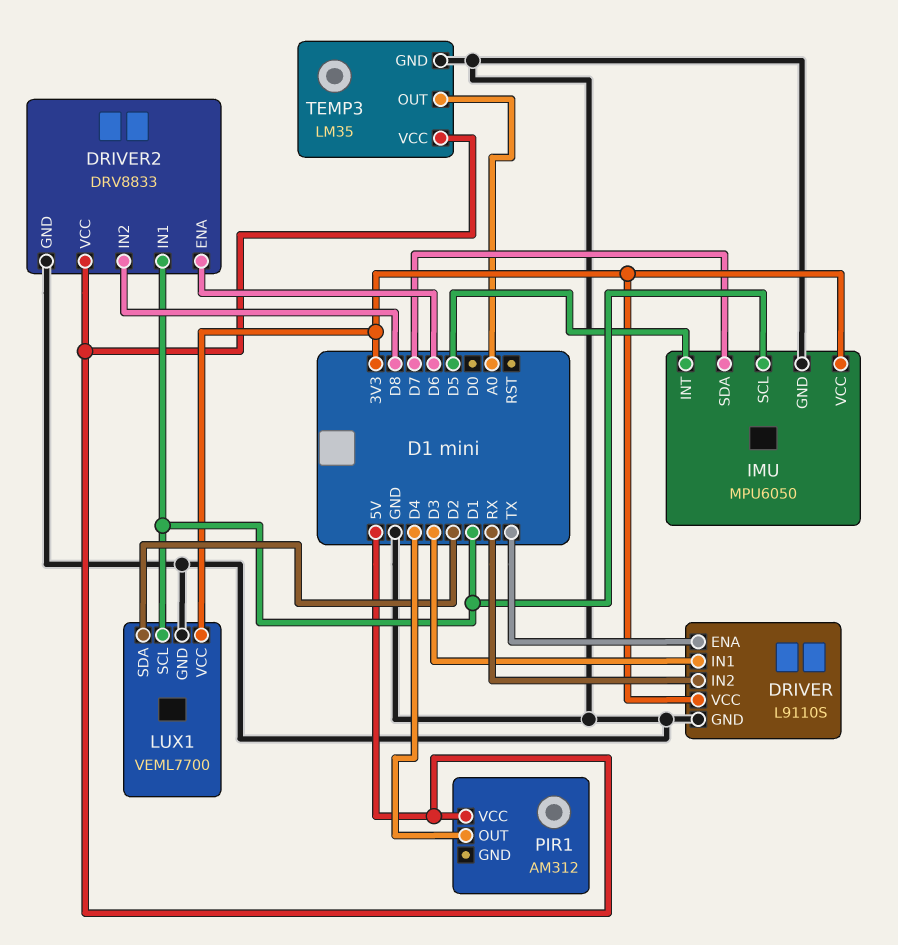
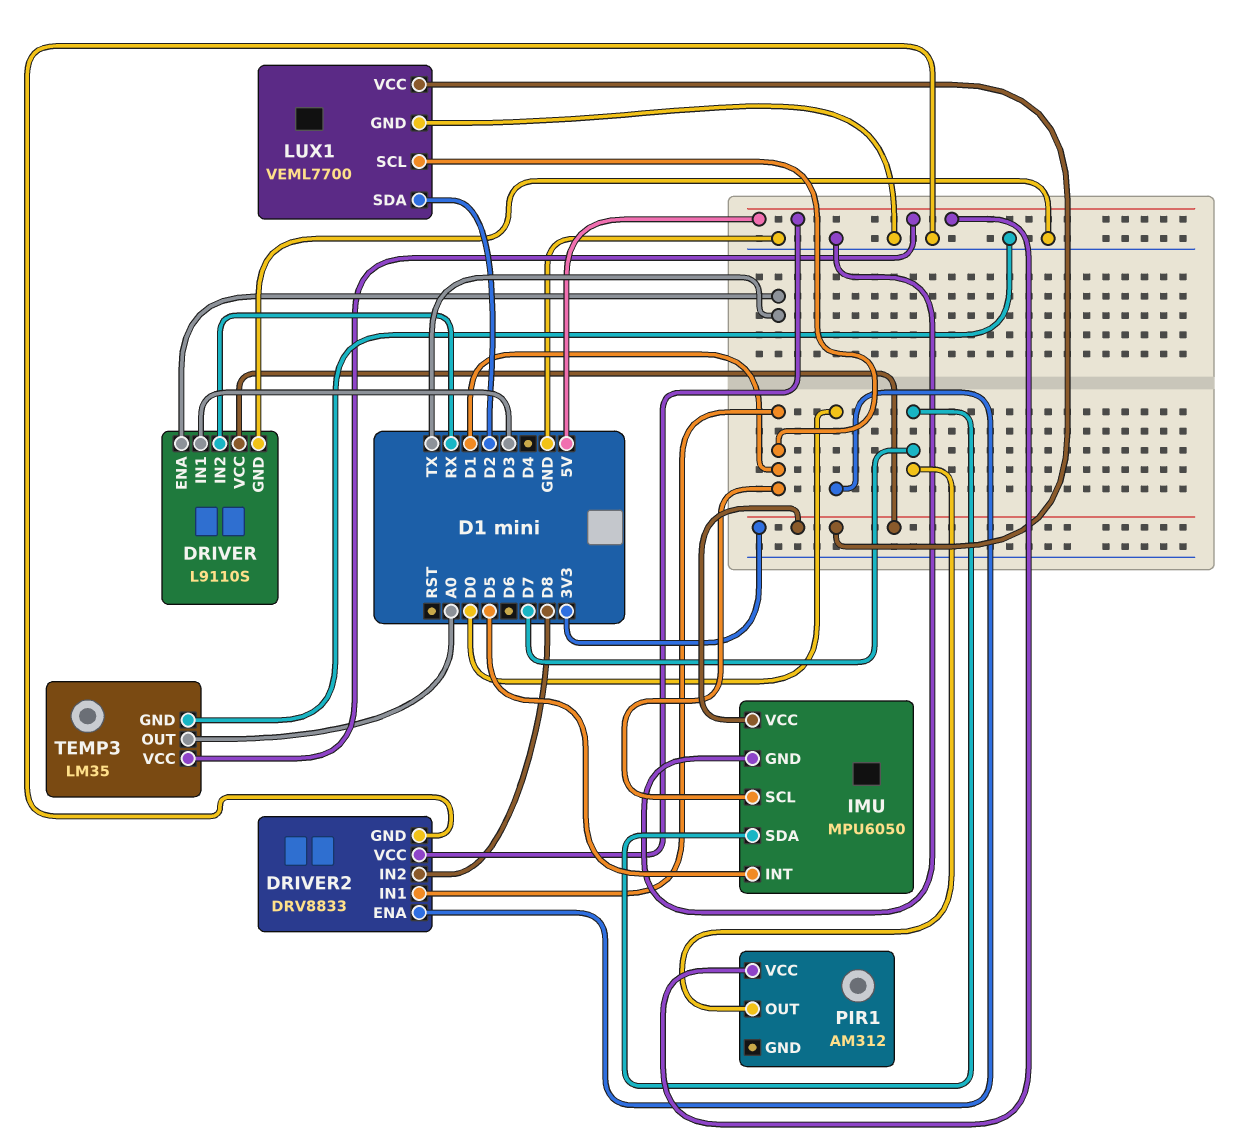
DRIVER2 pin ENA: D6 -> D0
PIR1 pin OUT: D4 -> D7

